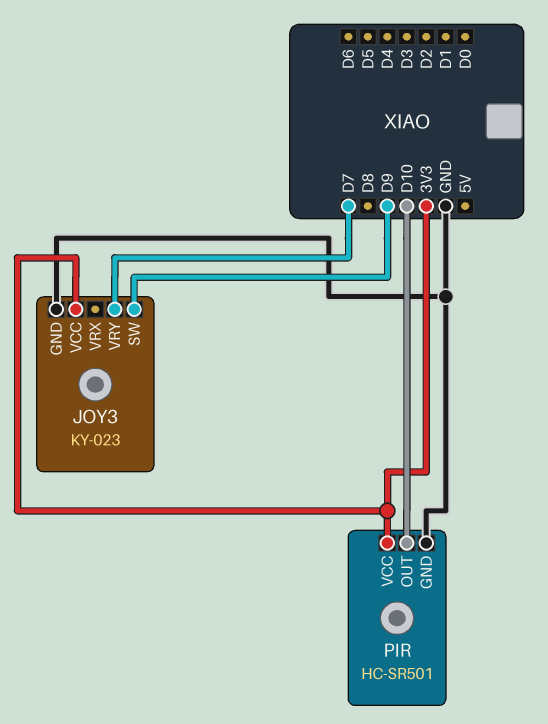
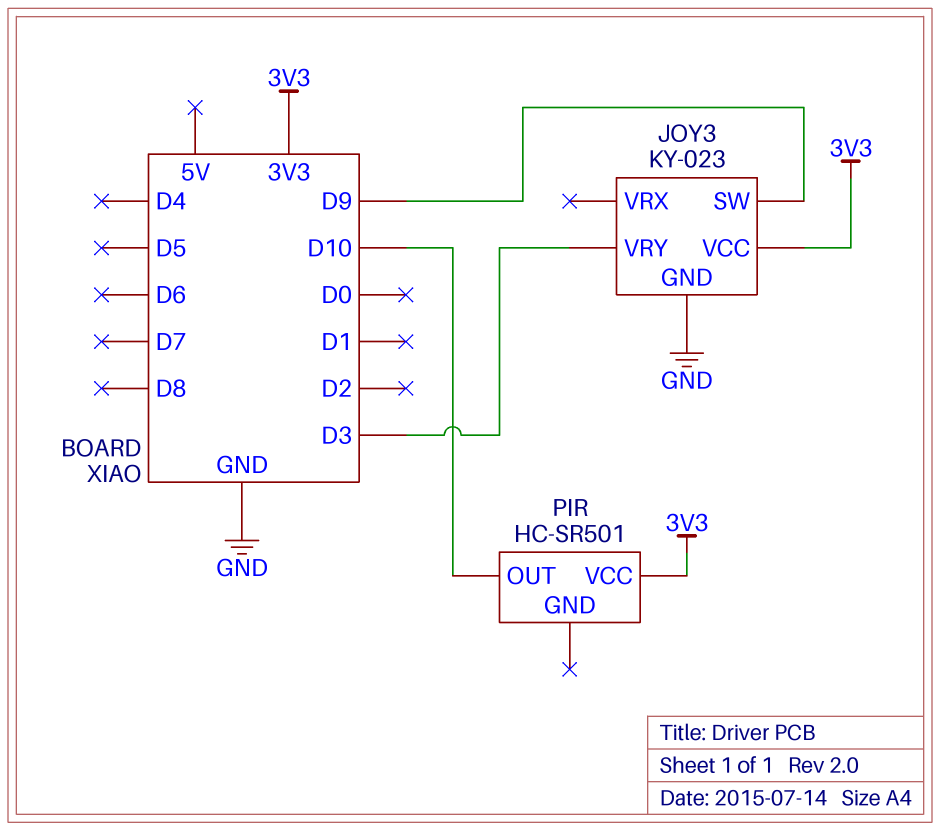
JOY3 pin VRY: D7 -> D3
PIR pin GND: GND -> none

